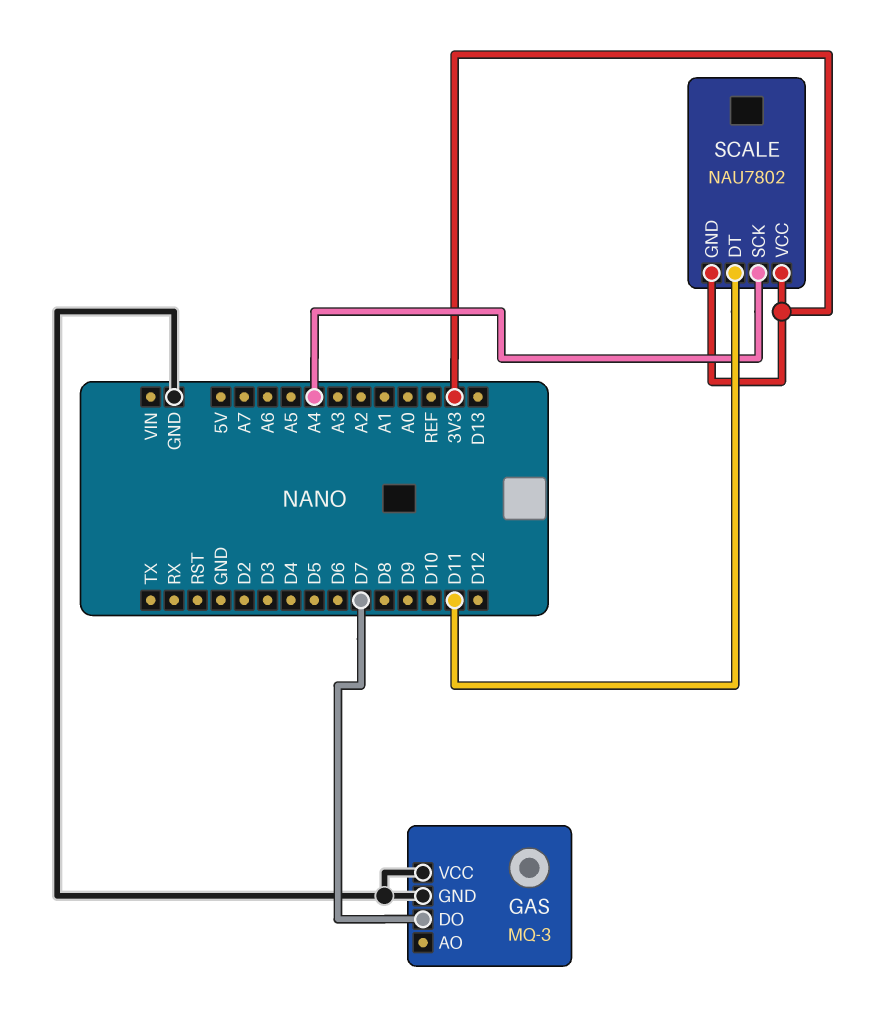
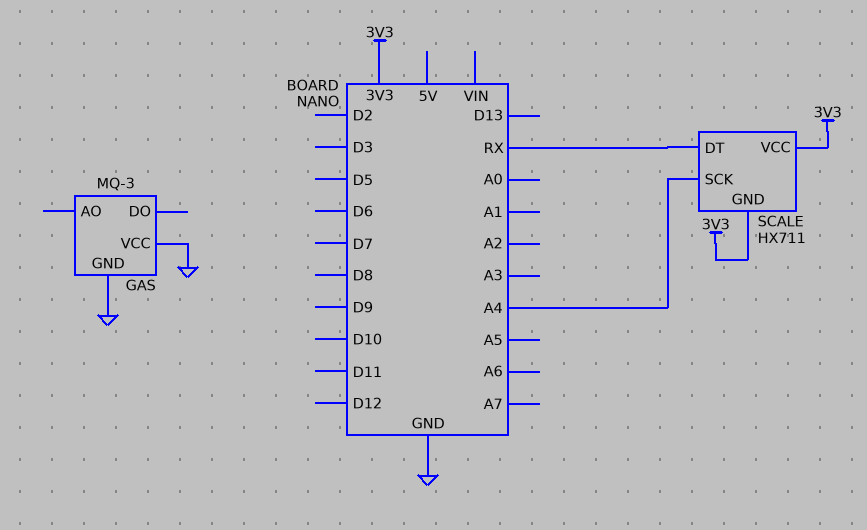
GAS pin DO: D7 -> none
SCALE: NAU7802 -> HX711
SCALE pin DT: D11 -> RX

